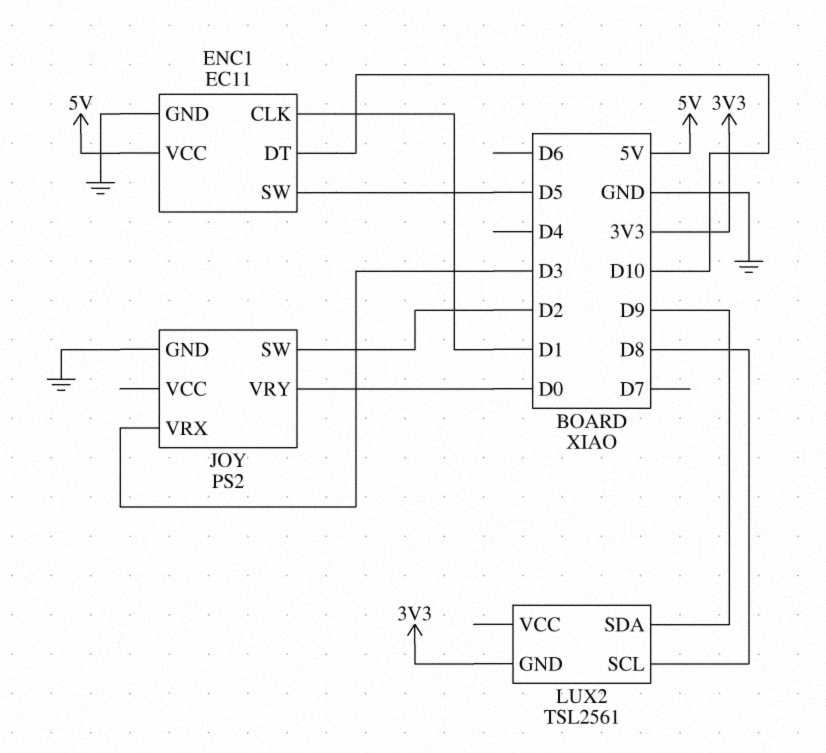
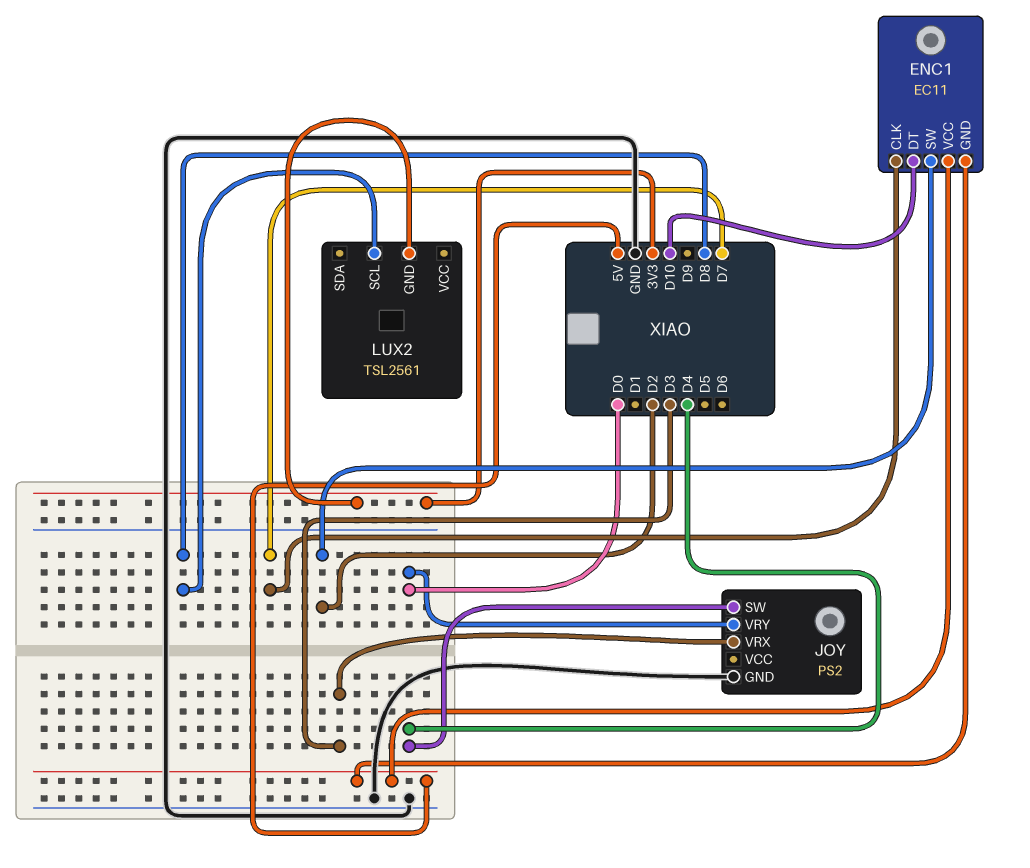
ENC1 pin CLK: D1 -> D7
ENC1 pin GND: GND -> 5V
ENC1 pin SW: D5 -> D2
JOY pin SW: D2 -> D4
LUX2 pin SDA: D9 -> none

